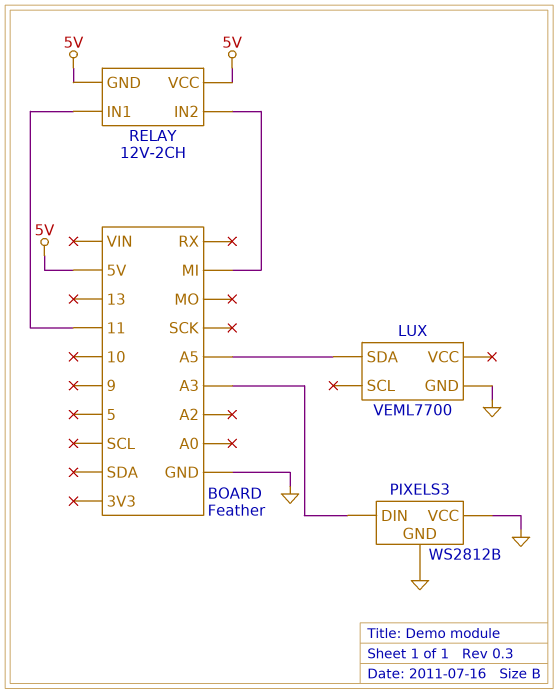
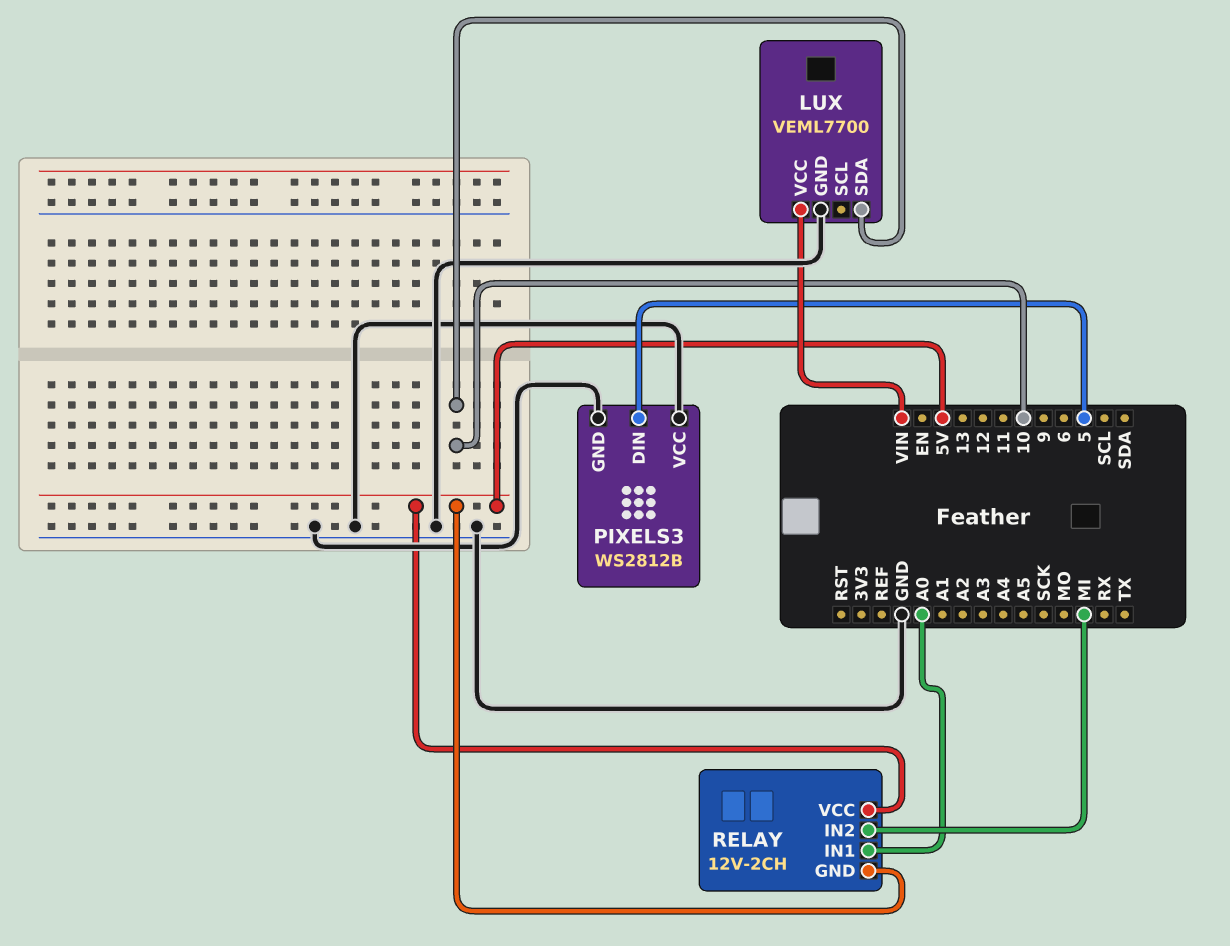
LUX pin SDA: A5 -> 10
LUX pin VCC: none -> VIN
PIXELS3 pin DIN: A3 -> 5
RELAY pin IN1: 11 -> A0

